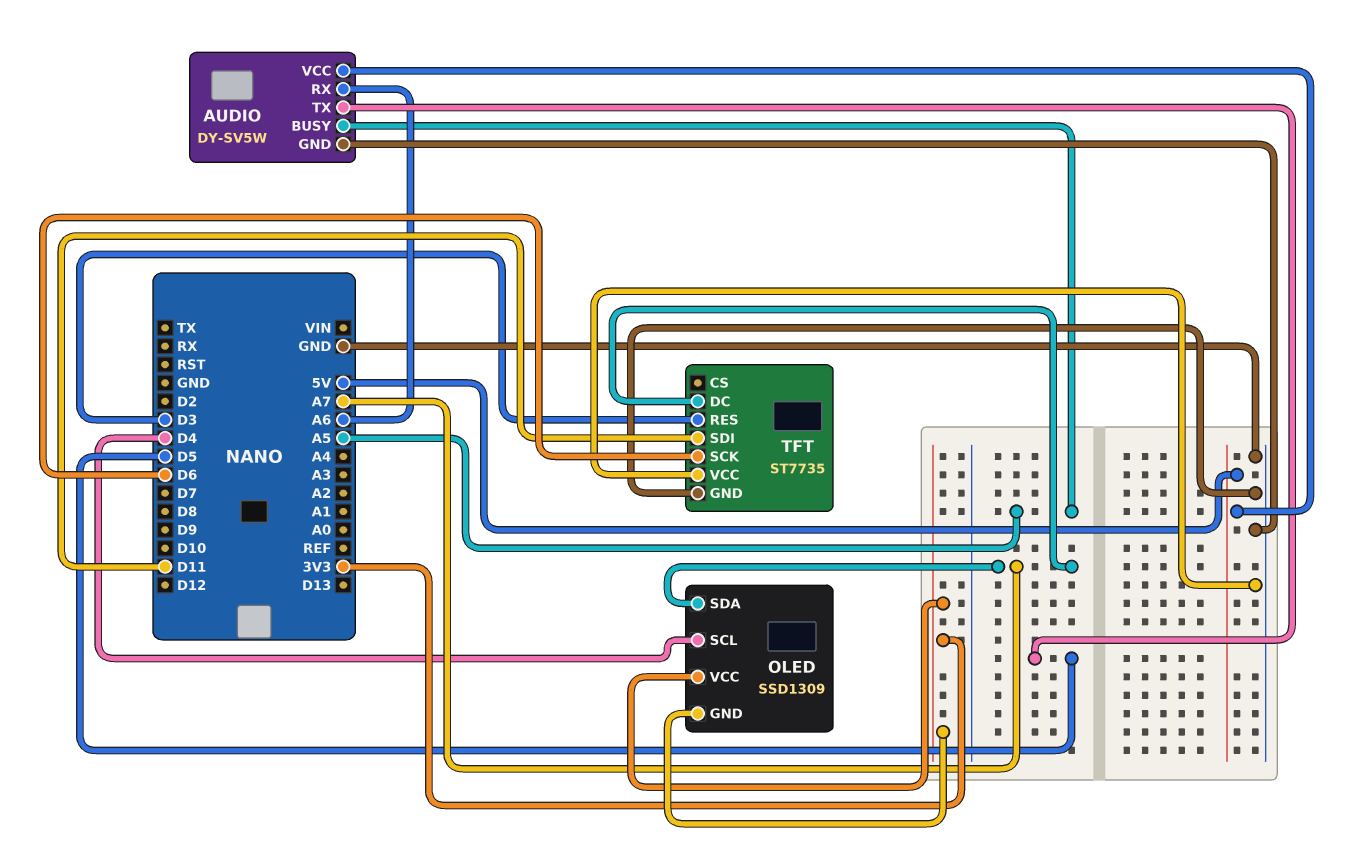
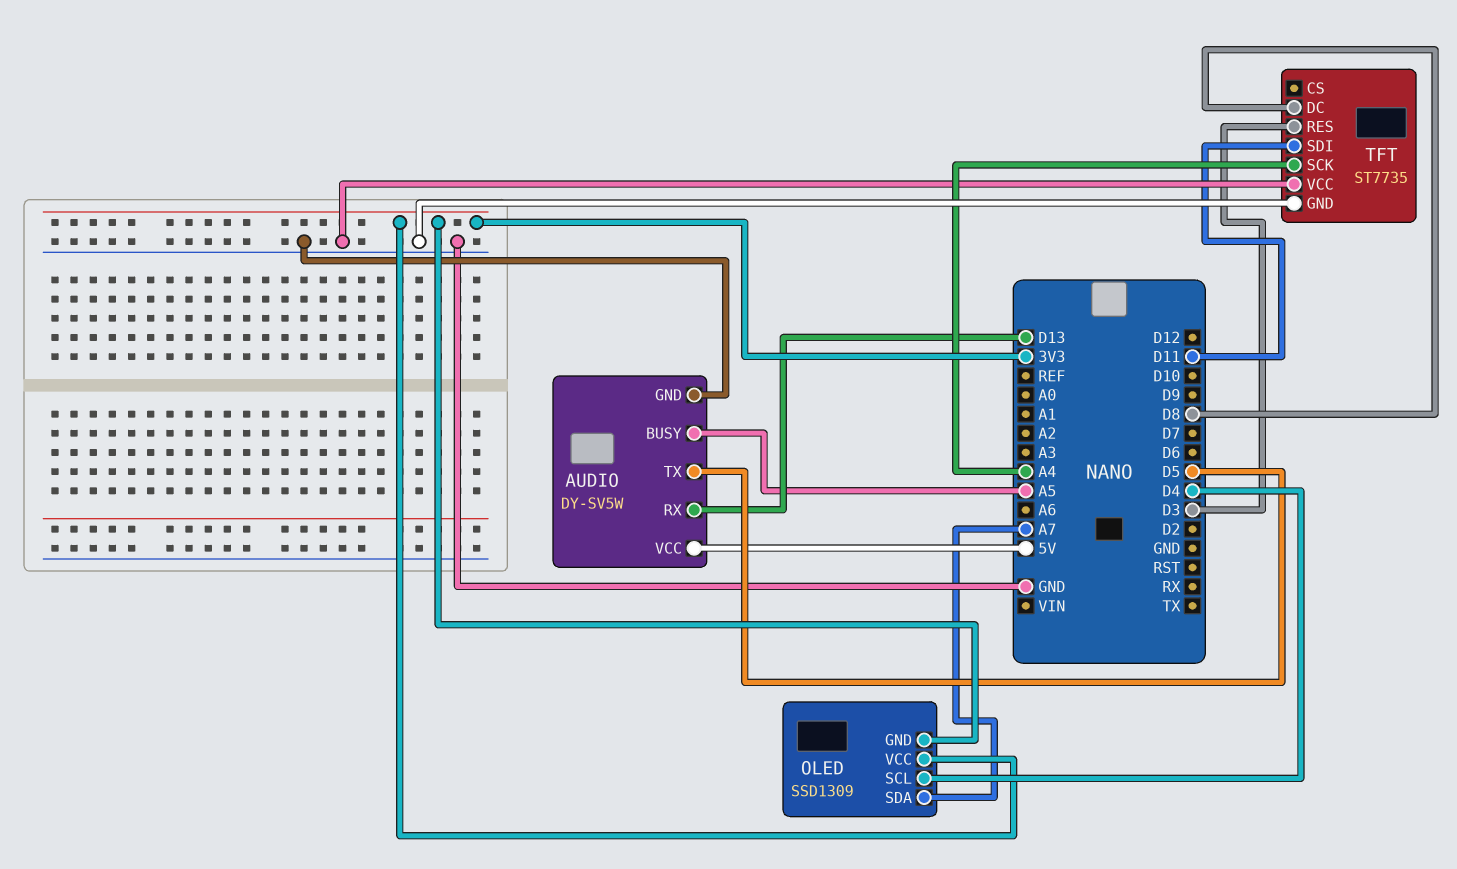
AUDIO pin RX: A6 -> D13
TFT pin DC: A7 -> D8
TFT pin SCK: D6 -> A4

